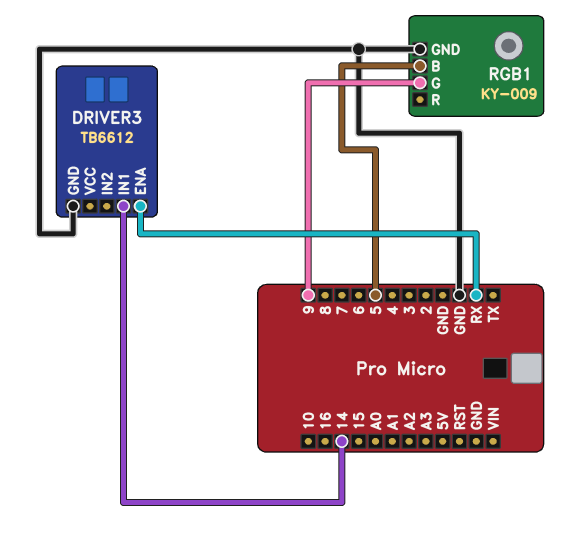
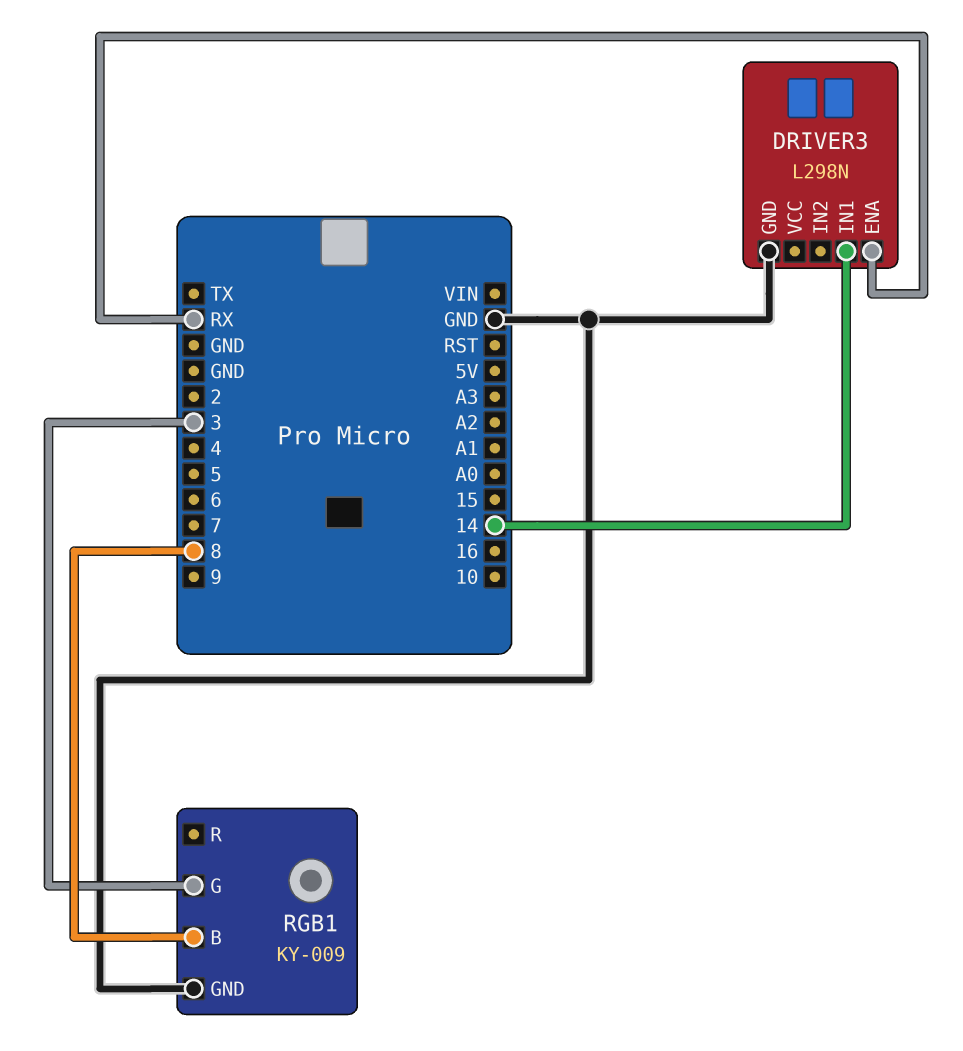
DRIVER3: TB6612 -> L298N
RGB1 pin B: 5 -> 8
RGB1 pin G: 9 -> 3

